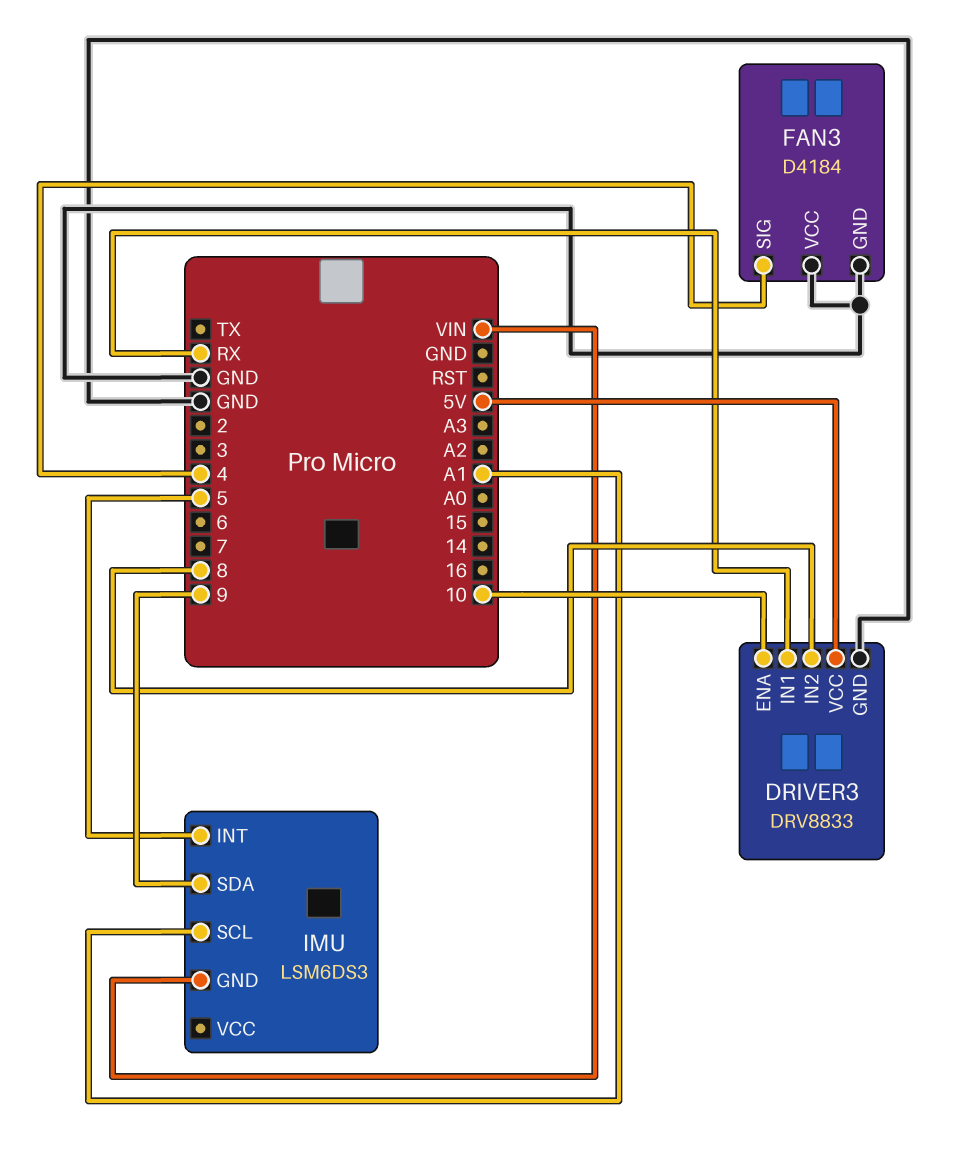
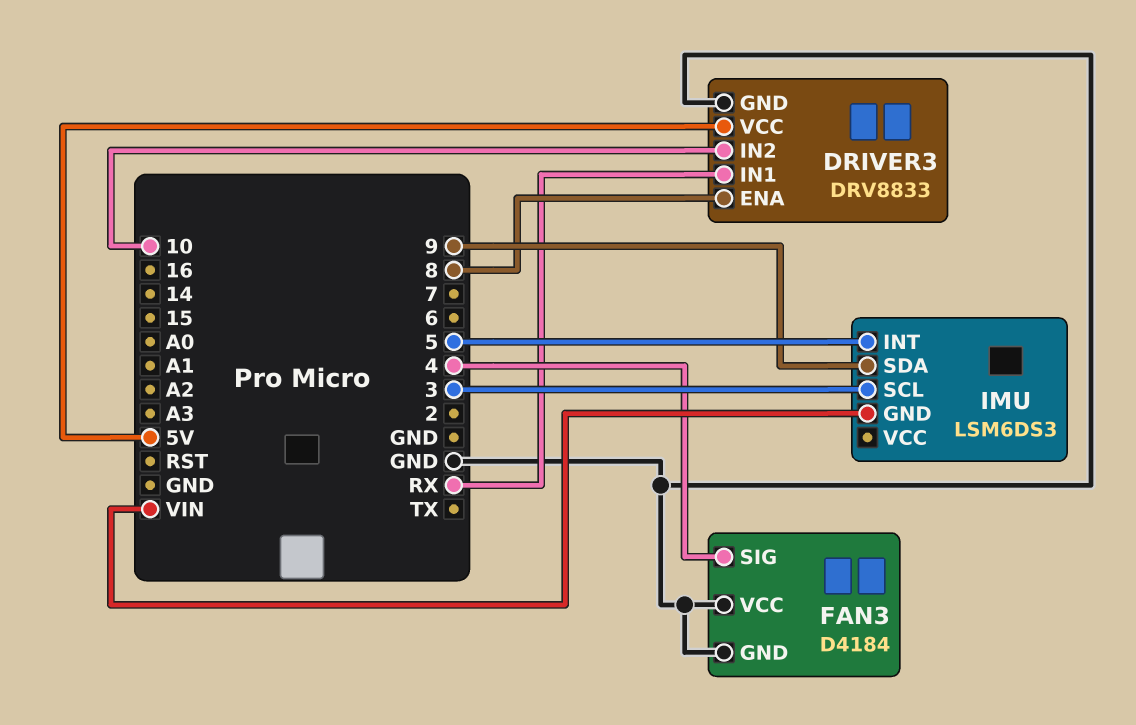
DRIVER3 pin ENA: 10 -> 8
DRIVER3 pin IN2: 8 -> 10
IMU pin SCL: A1 -> 3

